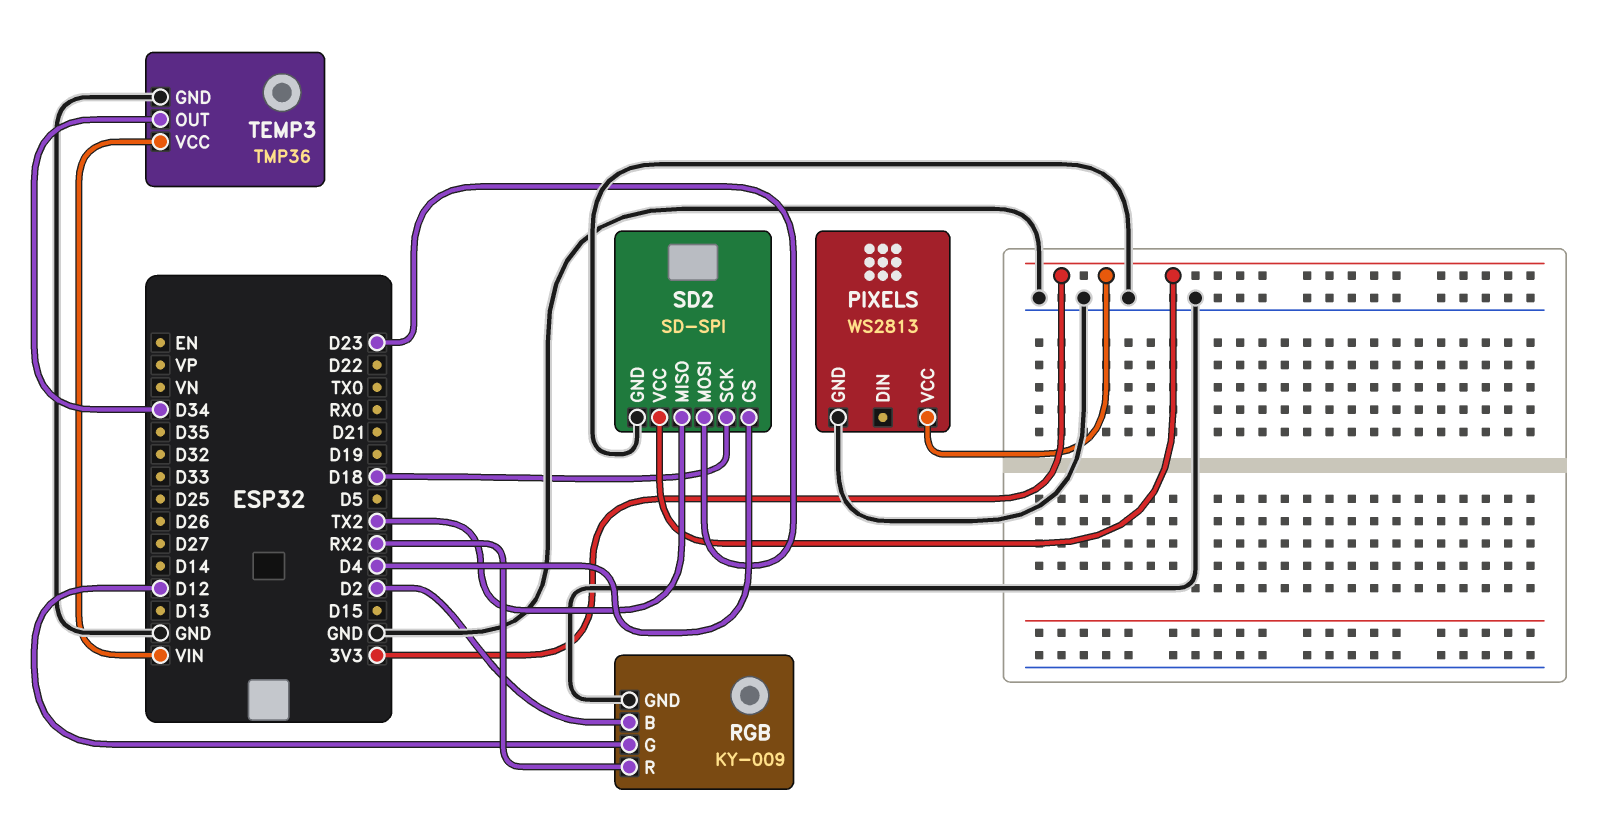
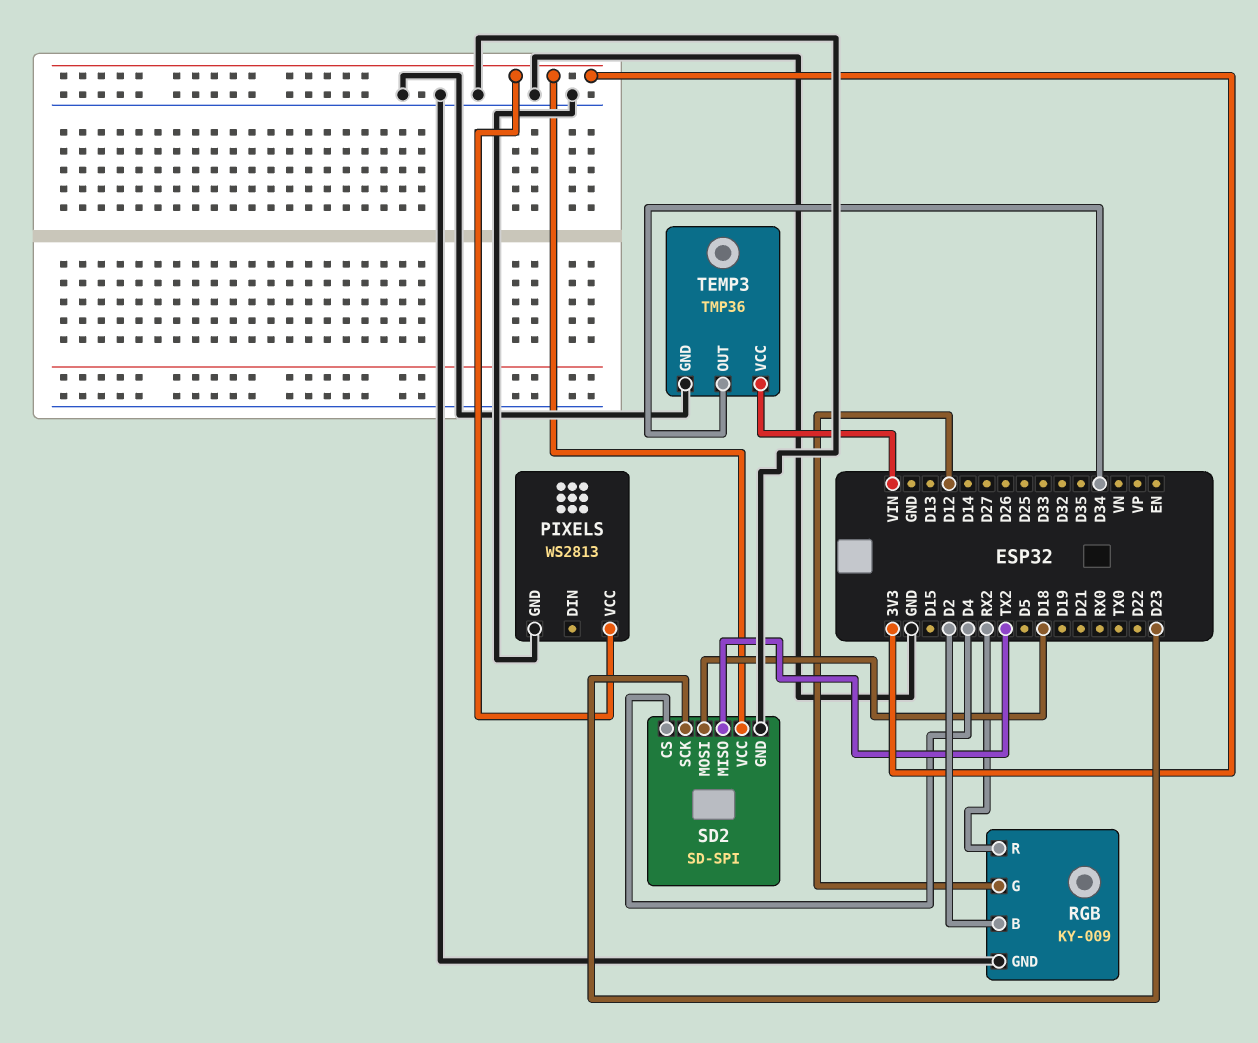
SD2 pin MOSI: D23 -> D18
SD2 pin SCK: D18 -> D23

